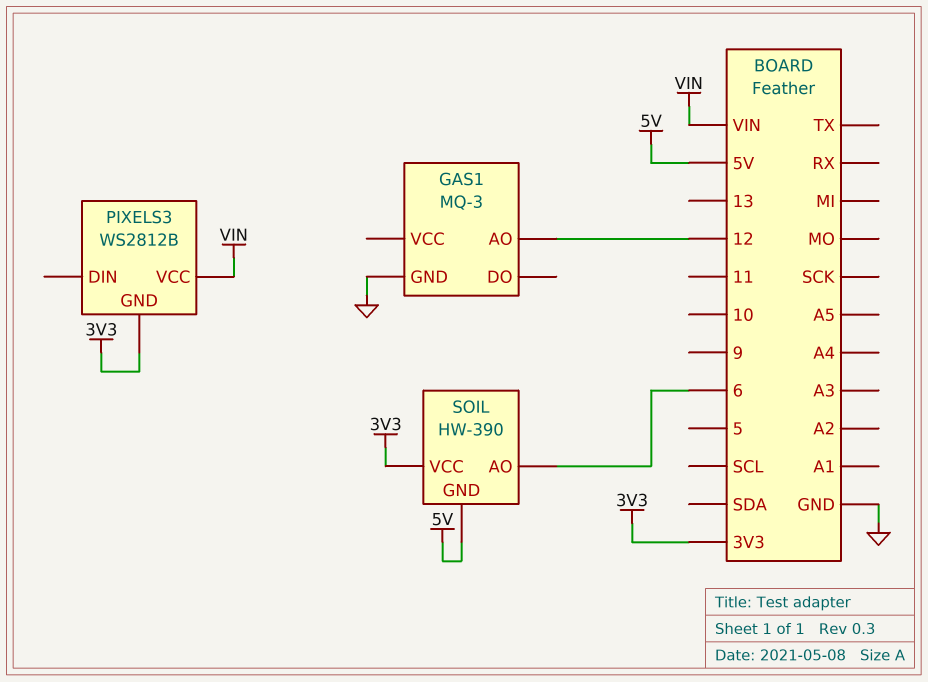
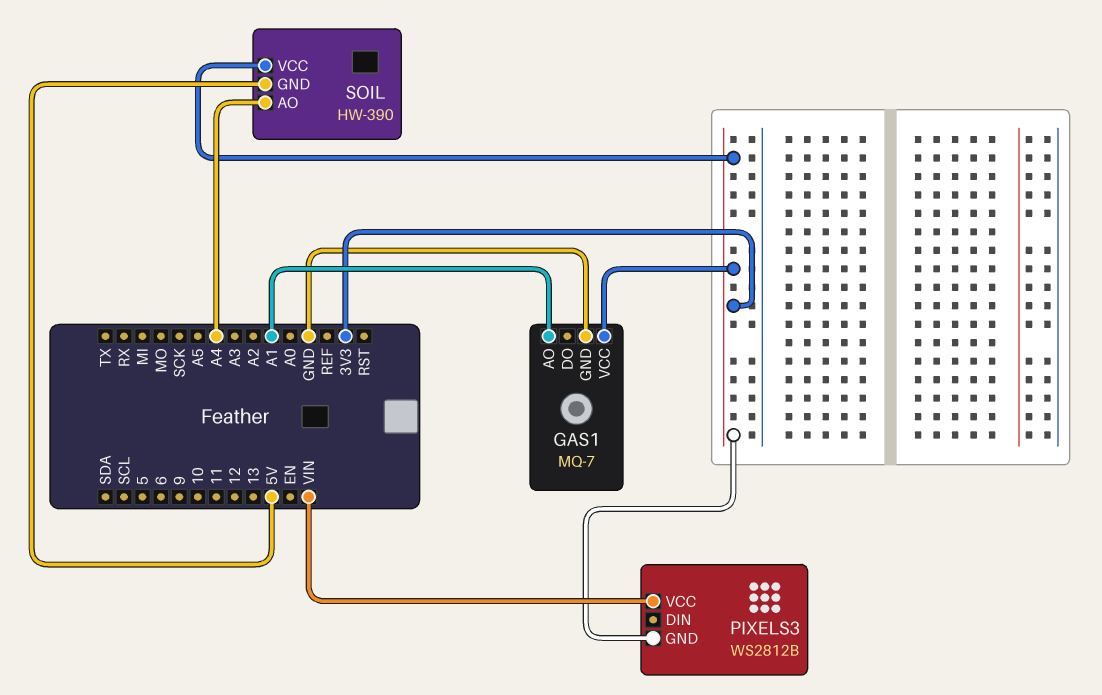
GAS1: MQ-3 -> MQ-7
GAS1 pin AO: 12 -> A1
GAS1 pin VCC: none -> 3V3
SOIL pin AO: 6 -> A4

